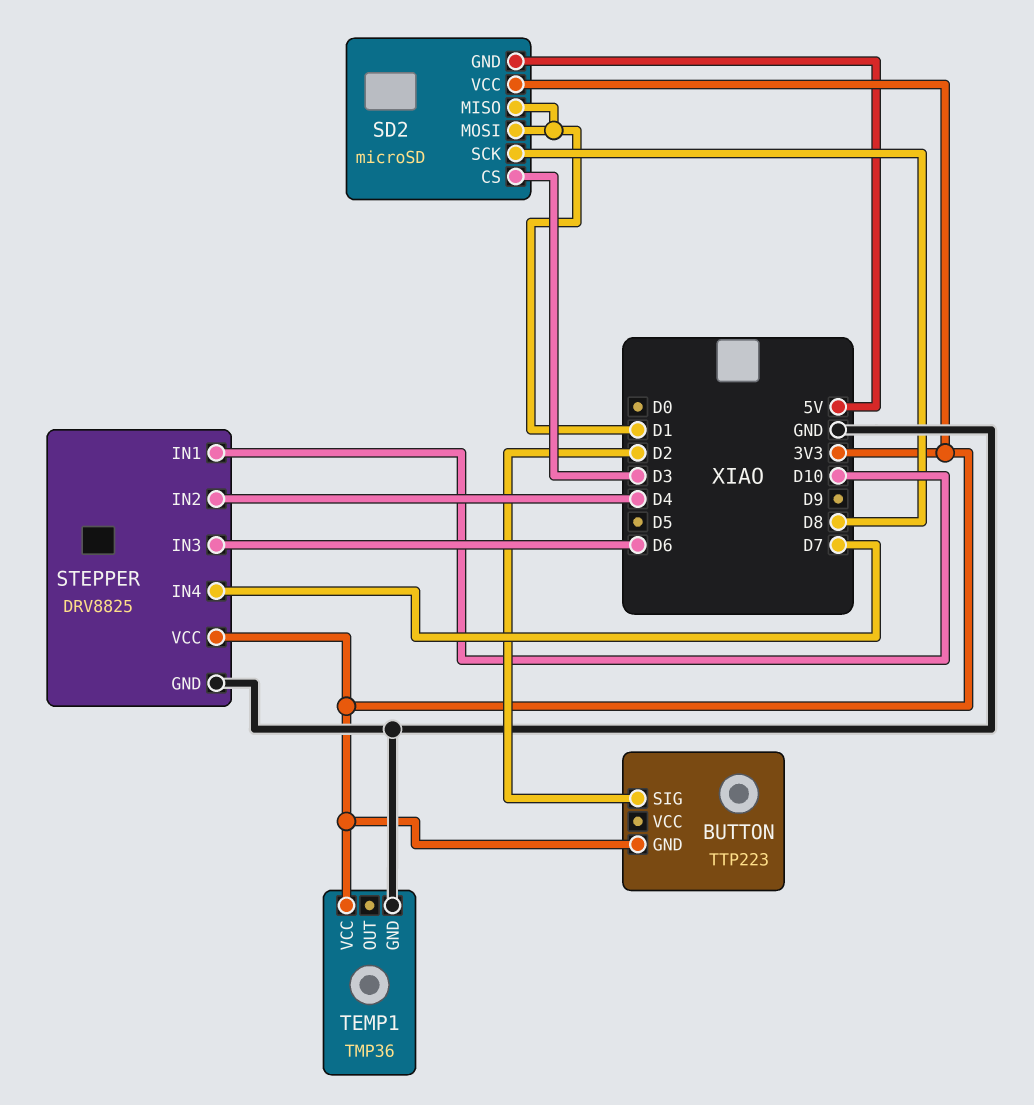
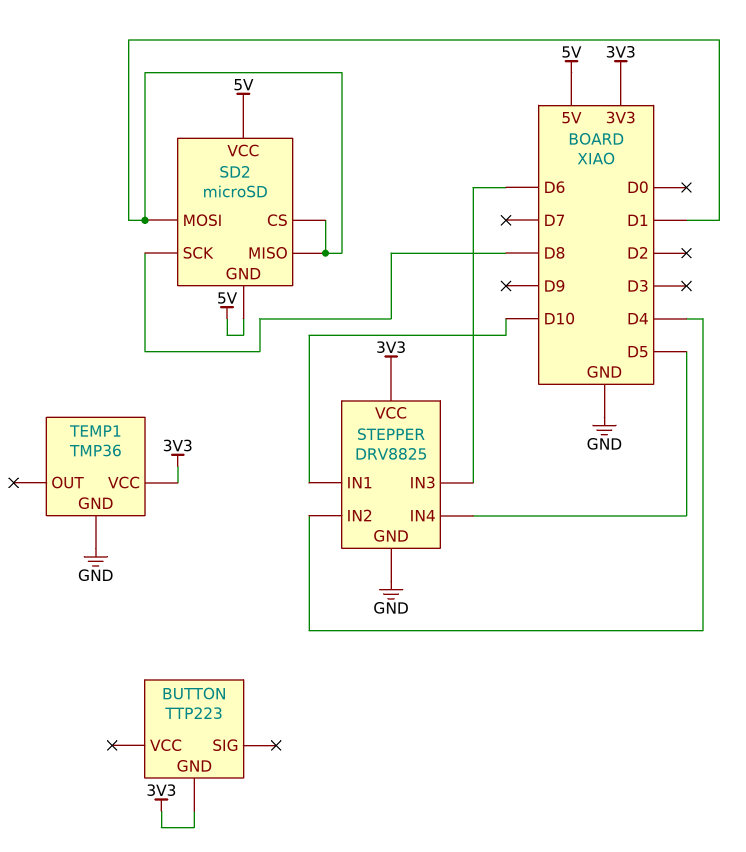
BUTTON pin SIG: D2 -> none
SD2 pin CS: D3 -> D1
SD2 pin VCC: 3V3 -> 5V
STEPPER pin IN4: D7 -> D5

